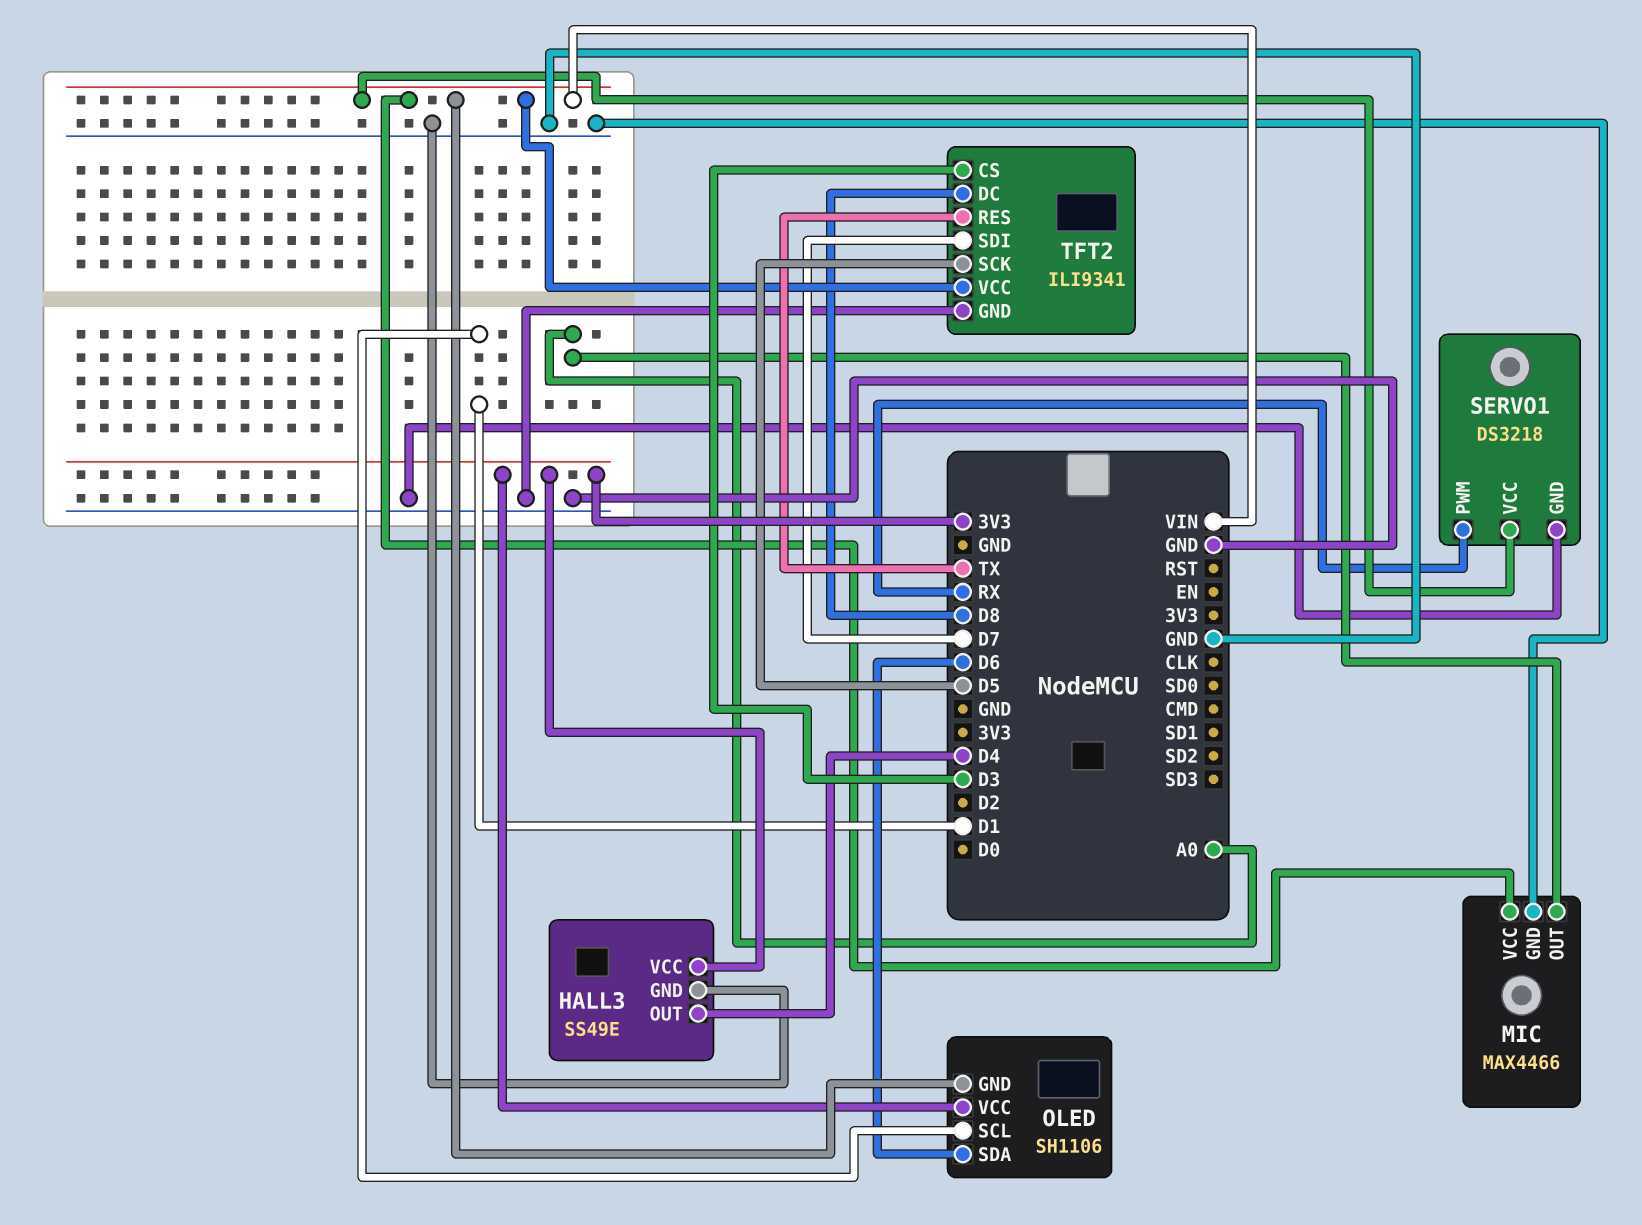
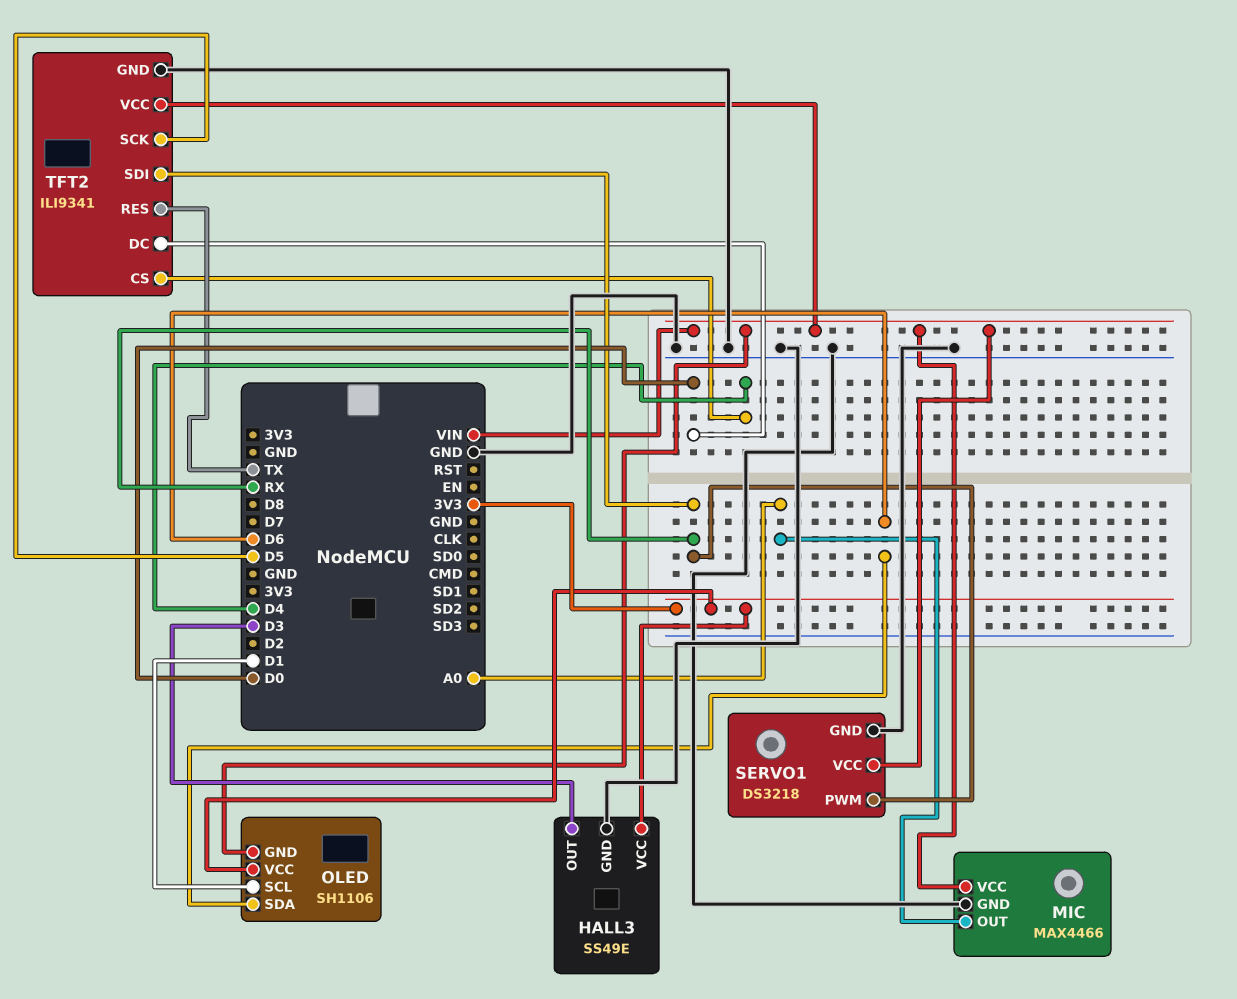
HALL3 pin OUT: D4 -> D3
TFT2 pin CS: D3 -> D4
TFT2 pin DC: D8 -> D0
TFT2 pin SDI: D7 -> RX

